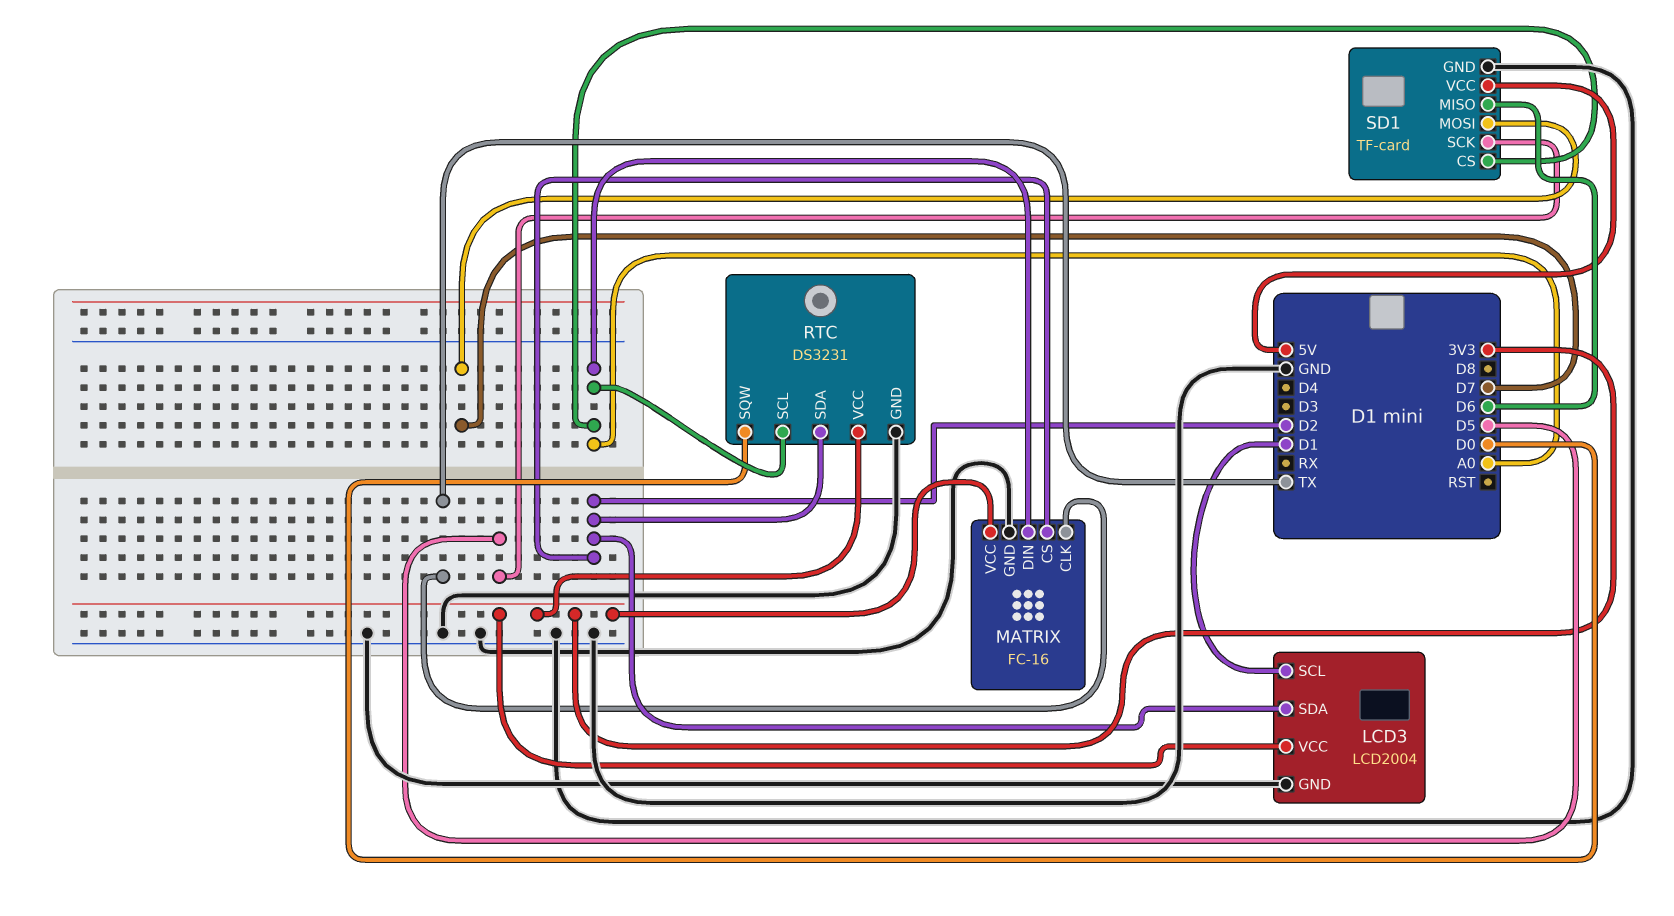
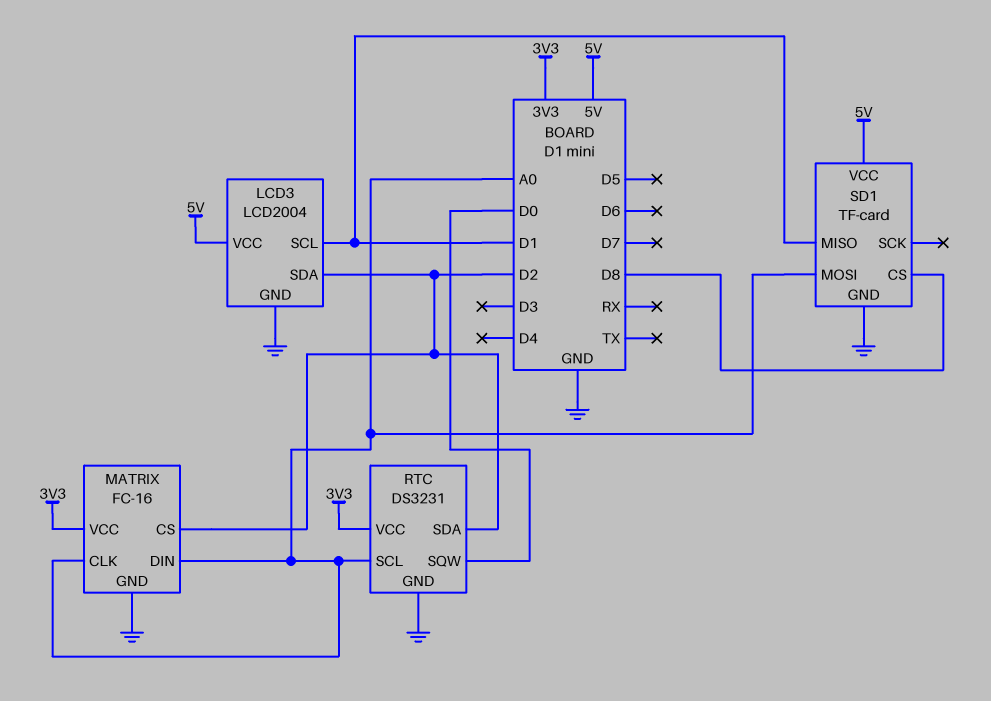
LCD3 pin VCC: 3V3 -> 5V
MATRIX pin CLK: TX -> A0
SD1 pin CS: A0 -> D8
SD1 pin MISO: D6 -> D1
SD1 pin MOSI: D7 -> A0
SD1 pin SCK: D5 -> none

